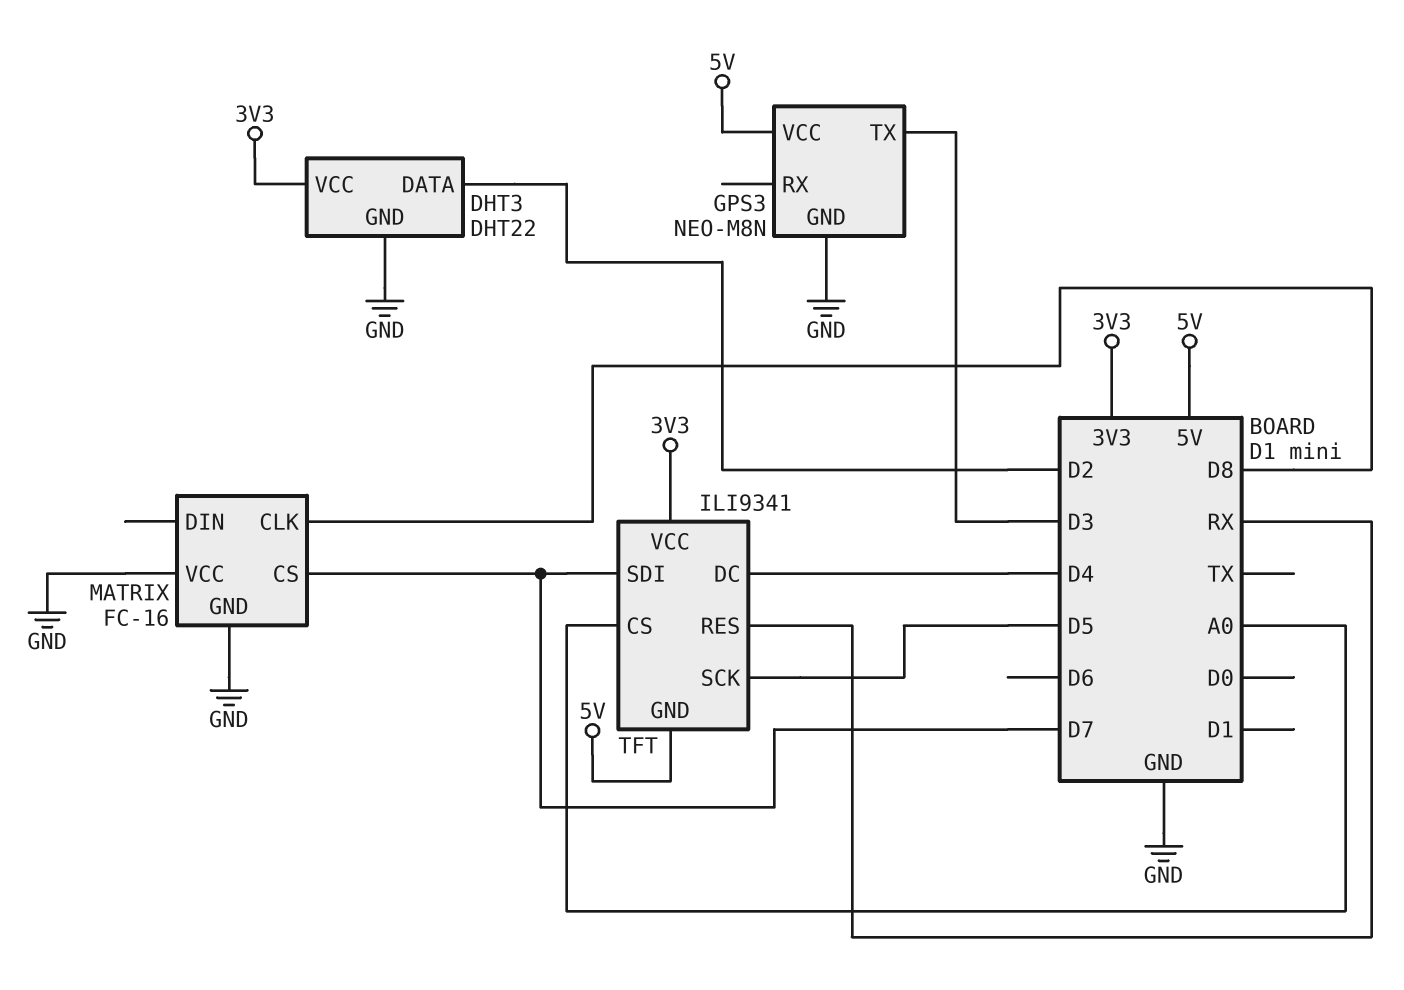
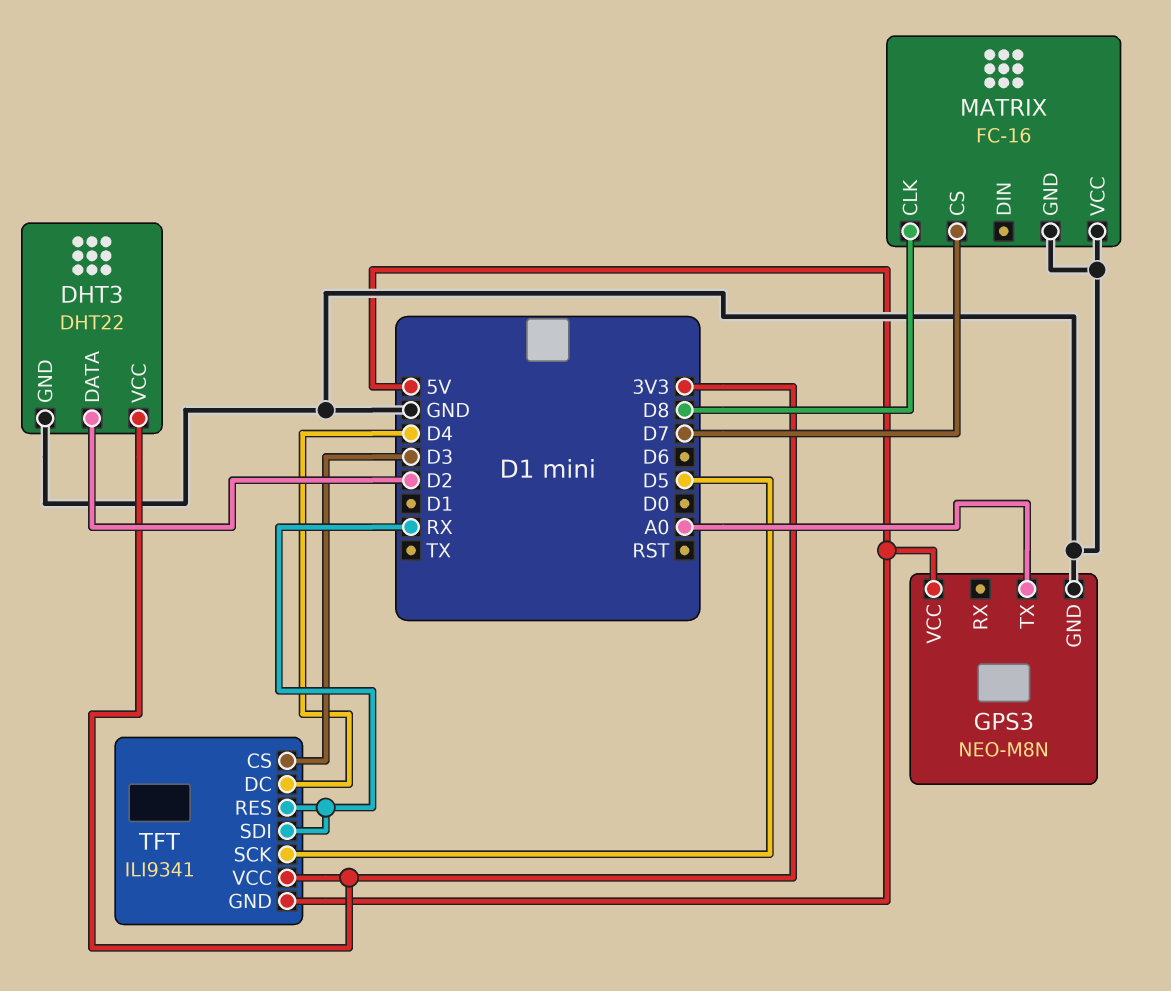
GPS3 pin TX: D3 -> A0
TFT pin CS: A0 -> D3
TFT pin SDI: D7 -> RX

